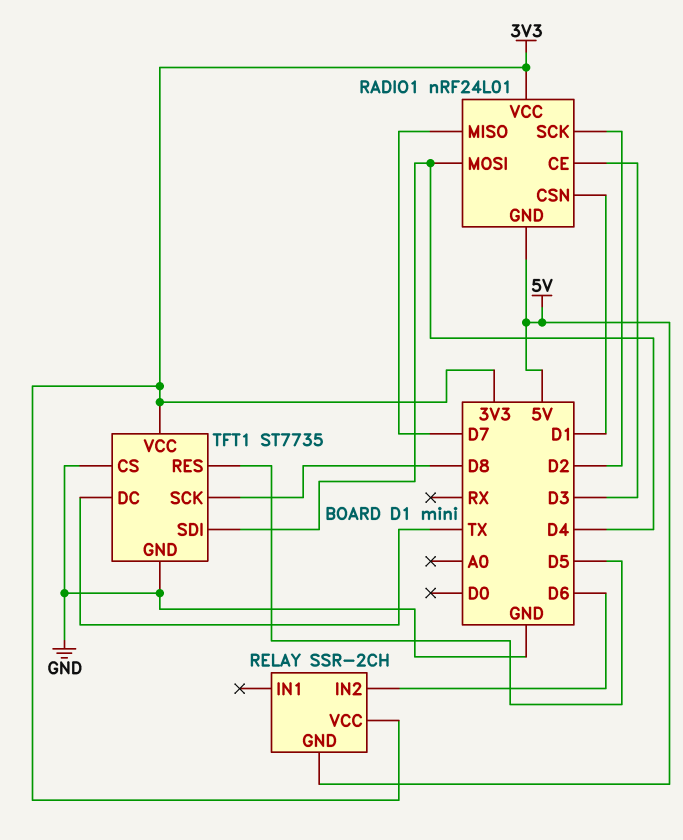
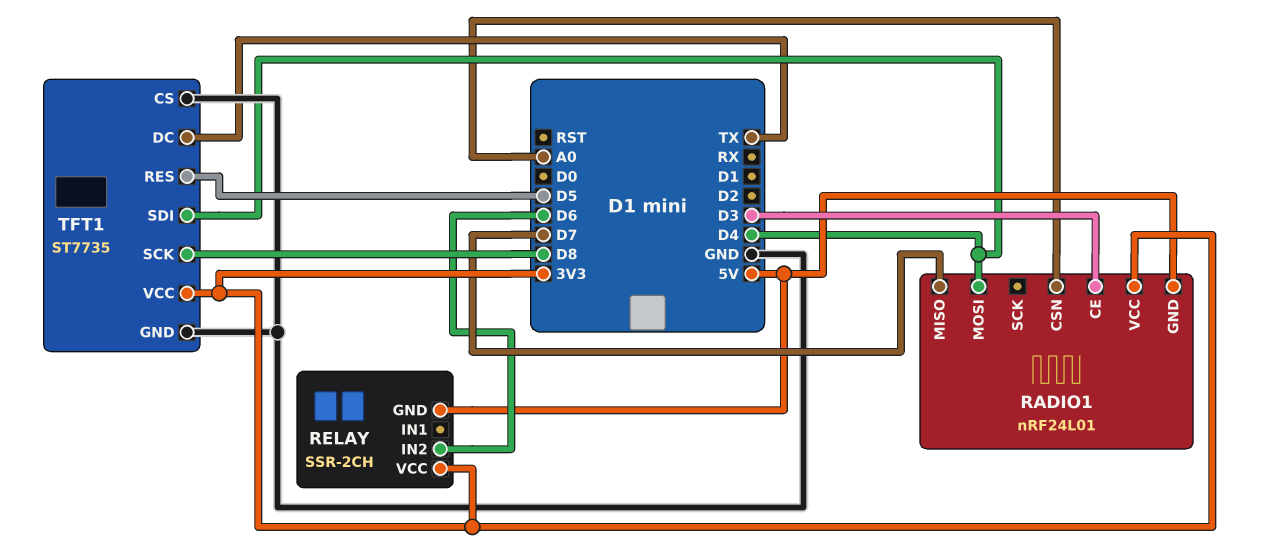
RADIO1 pin CSN: D1 -> A0
RADIO1 pin SCK: D2 -> none

